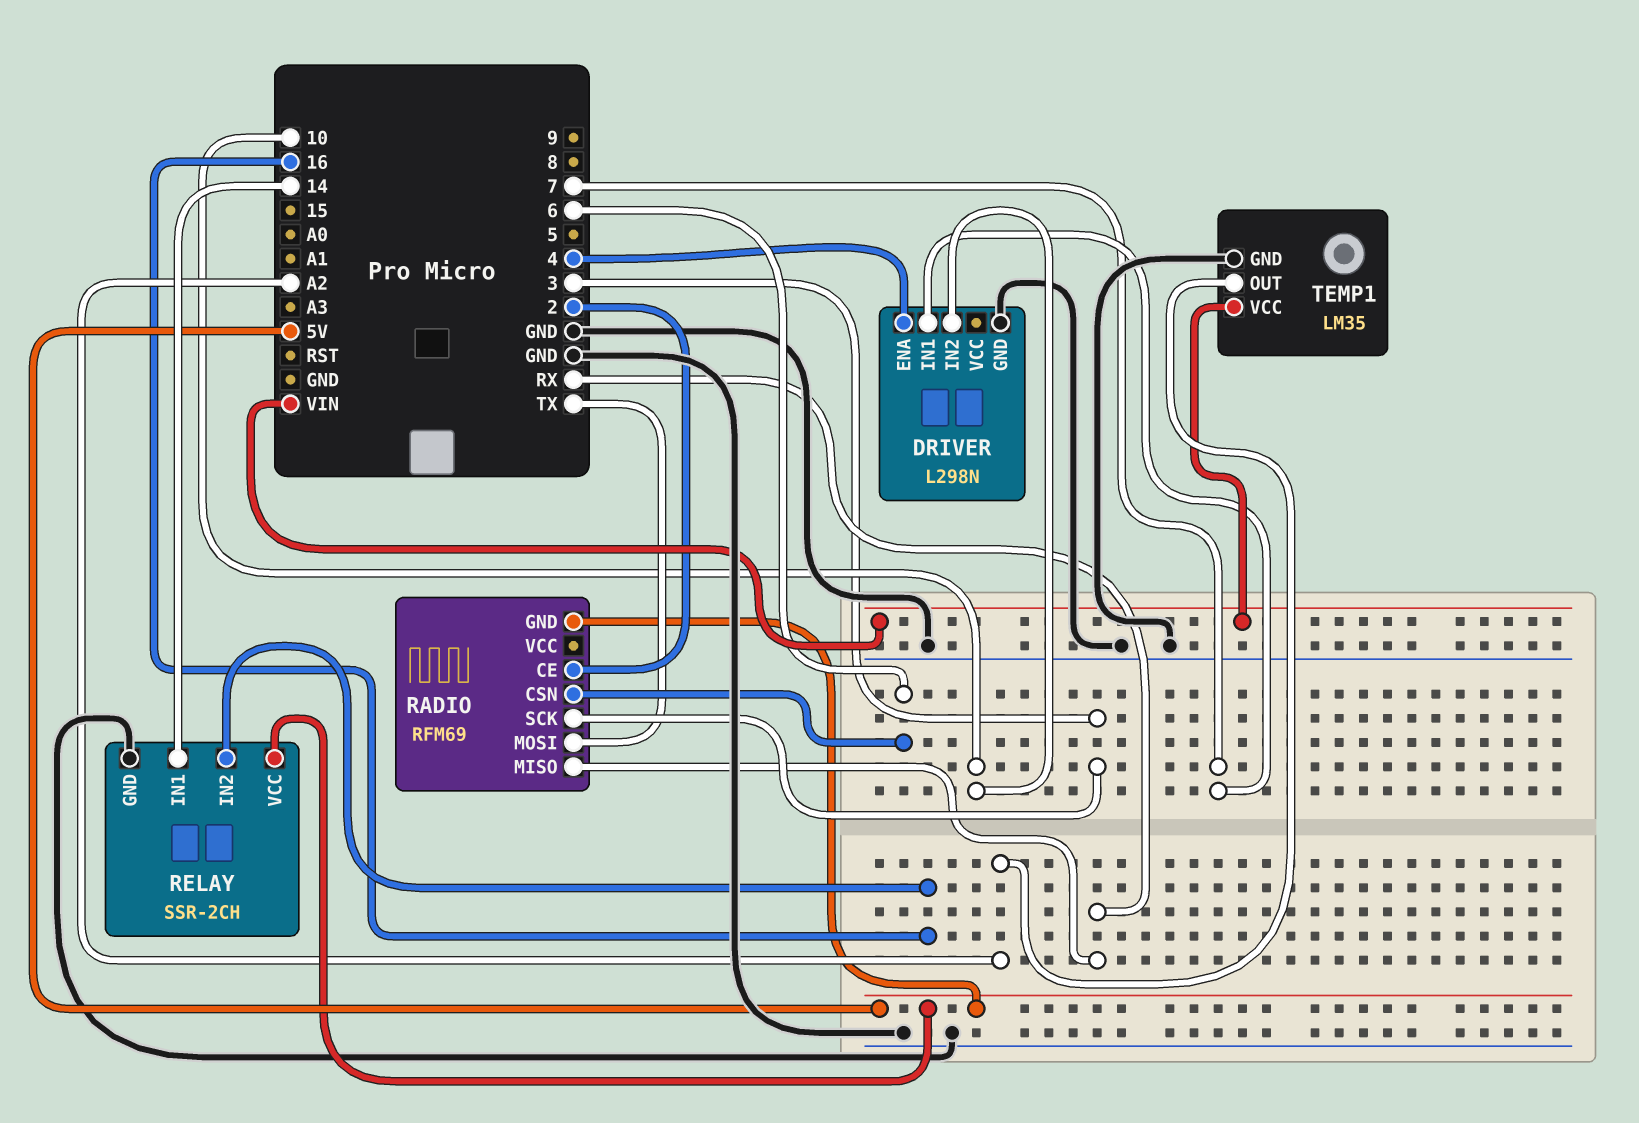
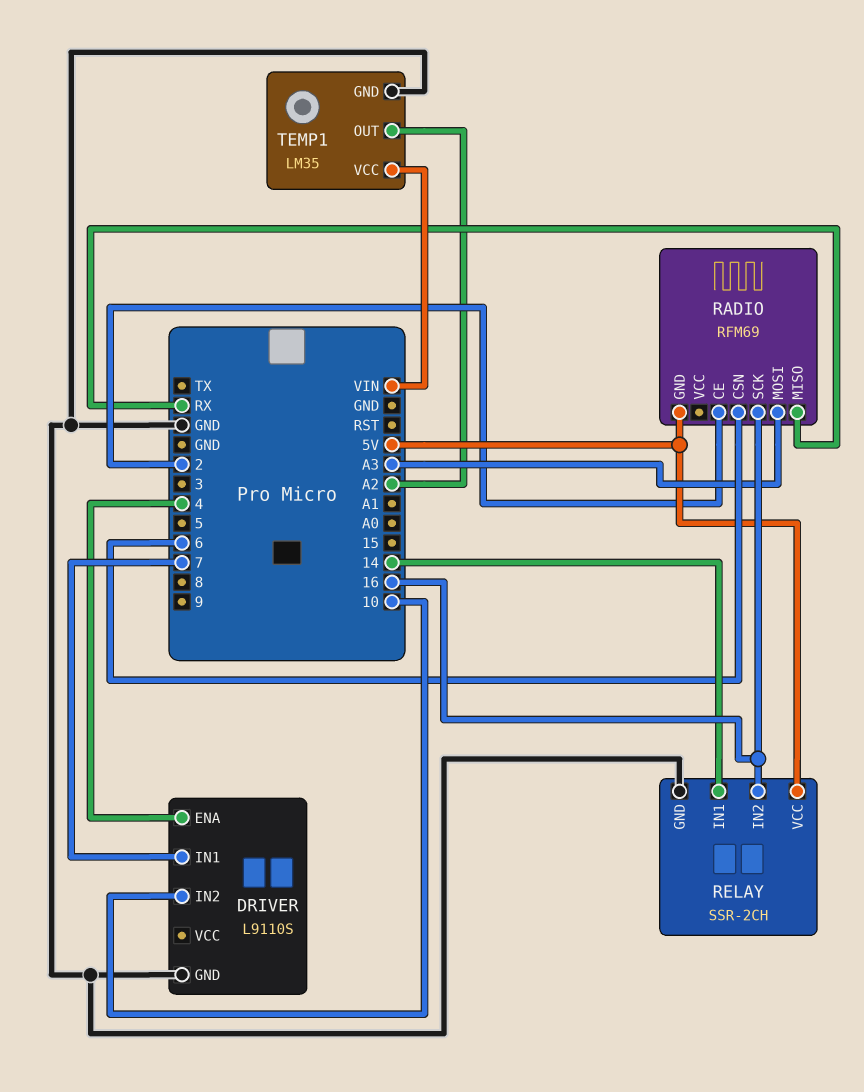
DRIVER: L298N -> L9110S
RADIO pin MOSI: TX -> A3
RADIO pin SCK: 3 -> 16

